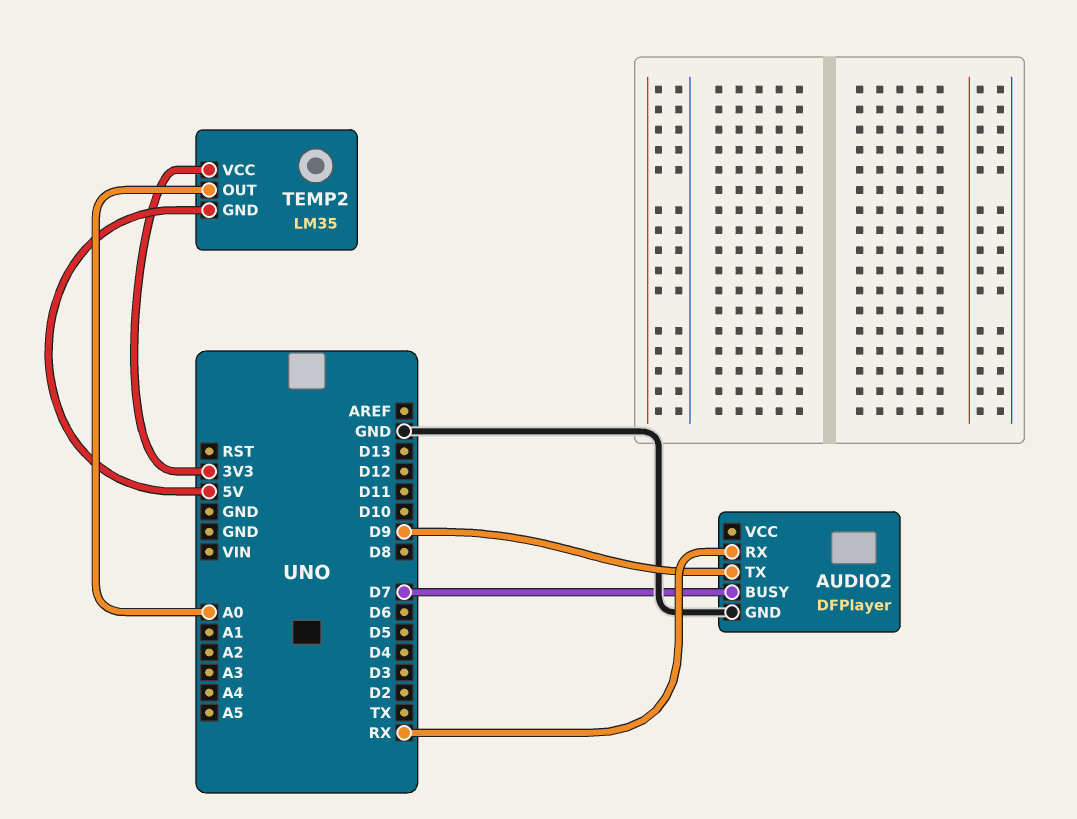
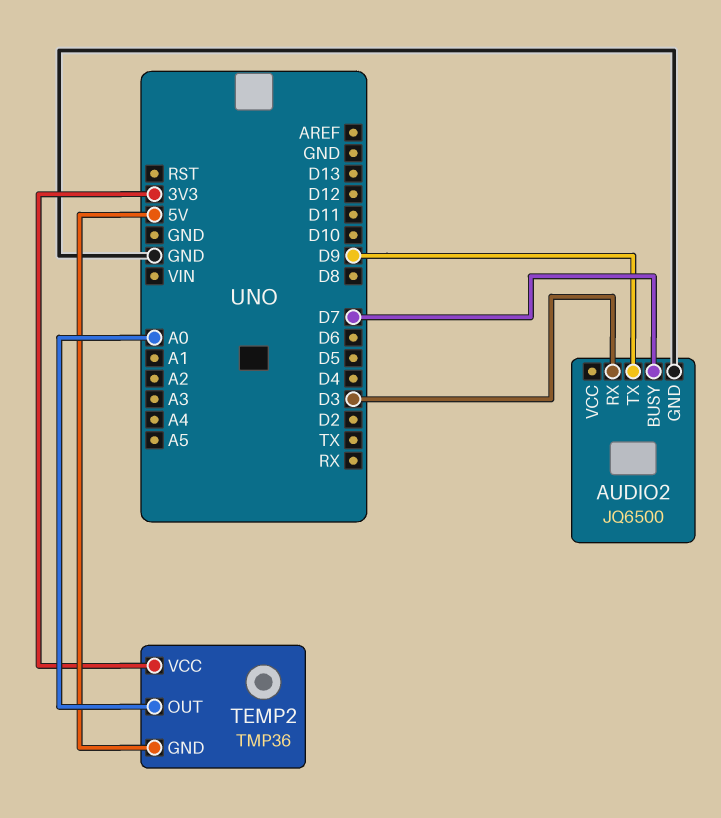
AUDIO2: DFPlayer -> JQ6500
AUDIO2 pin RX: RX -> D3
TEMP2: LM35 -> TMP36

